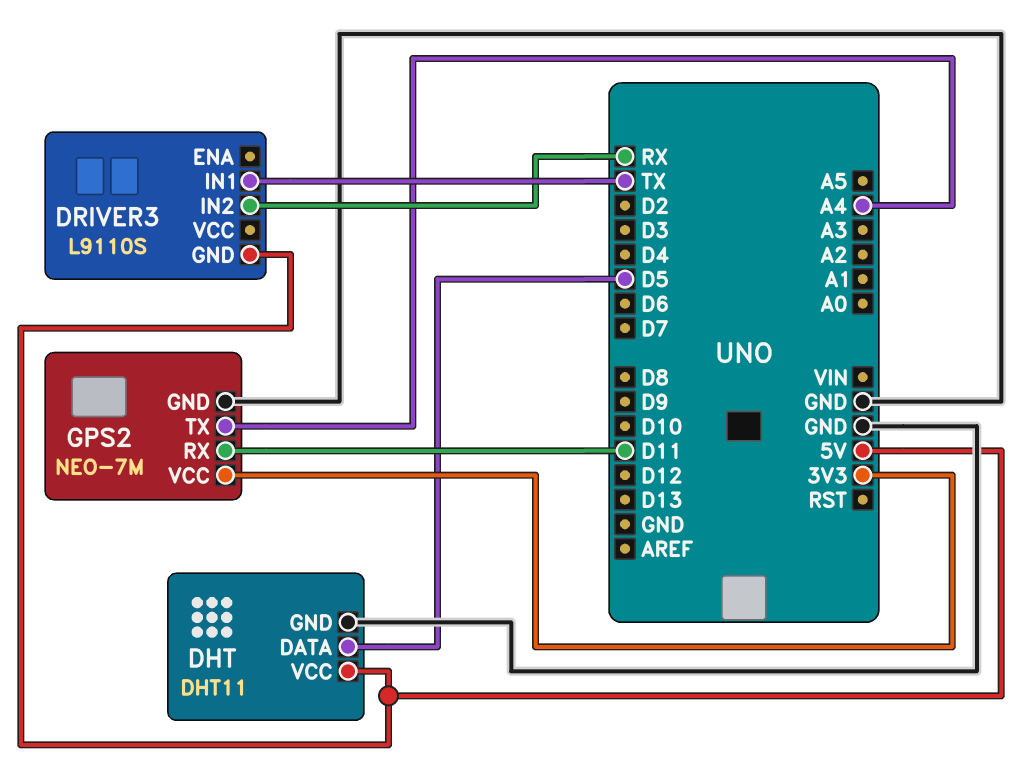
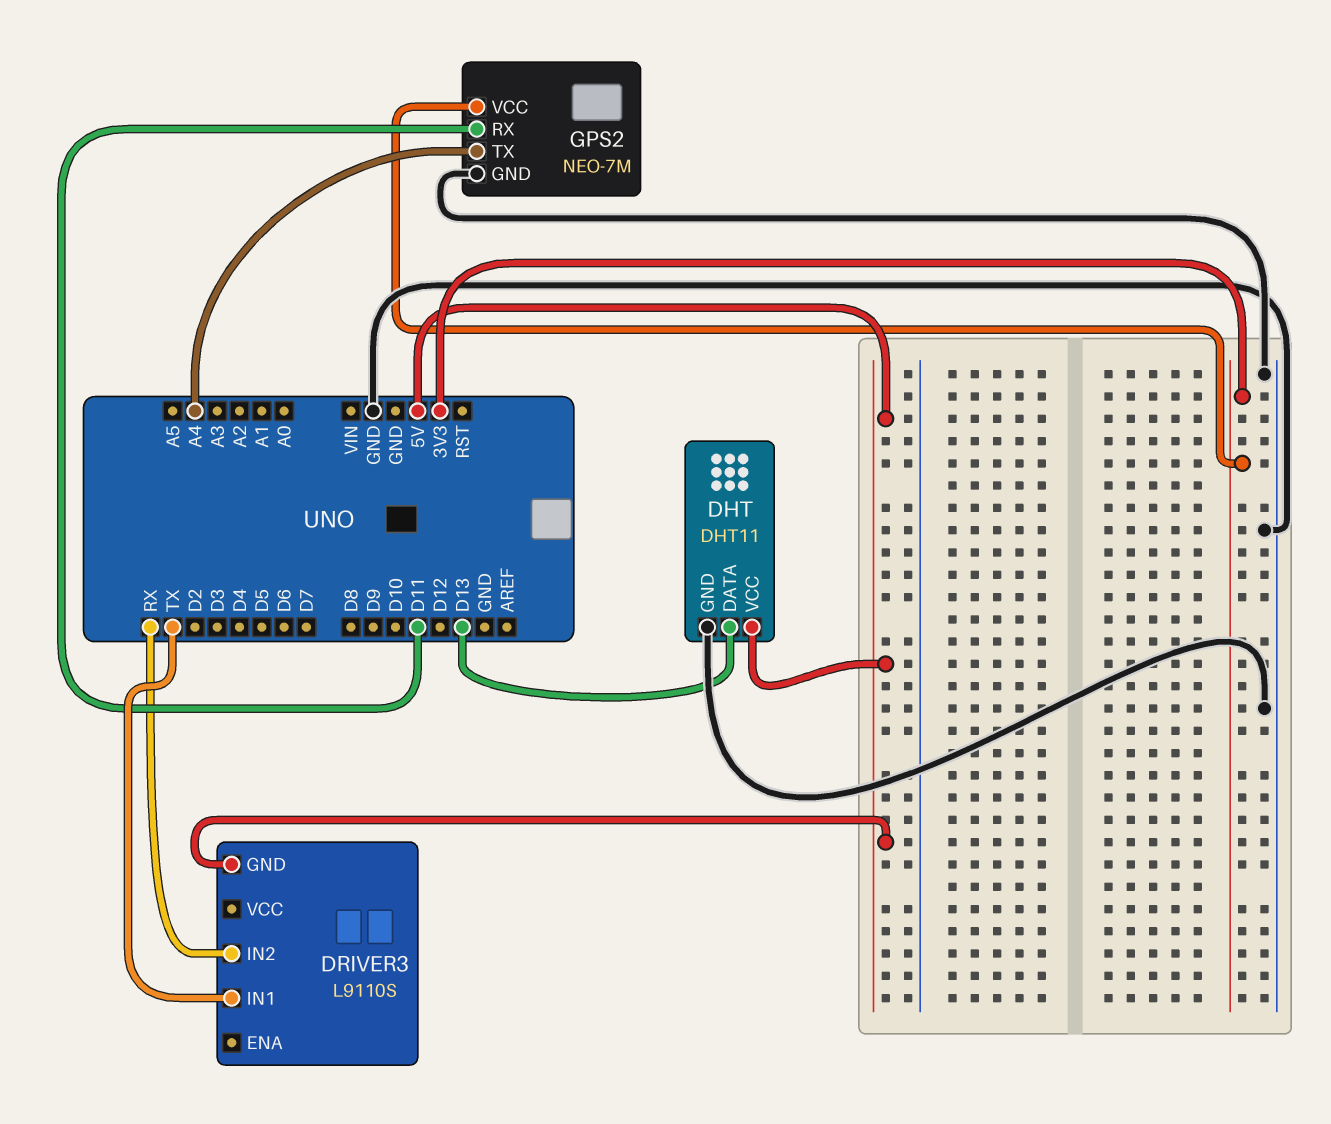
DHT pin DATA: D5 -> D13

